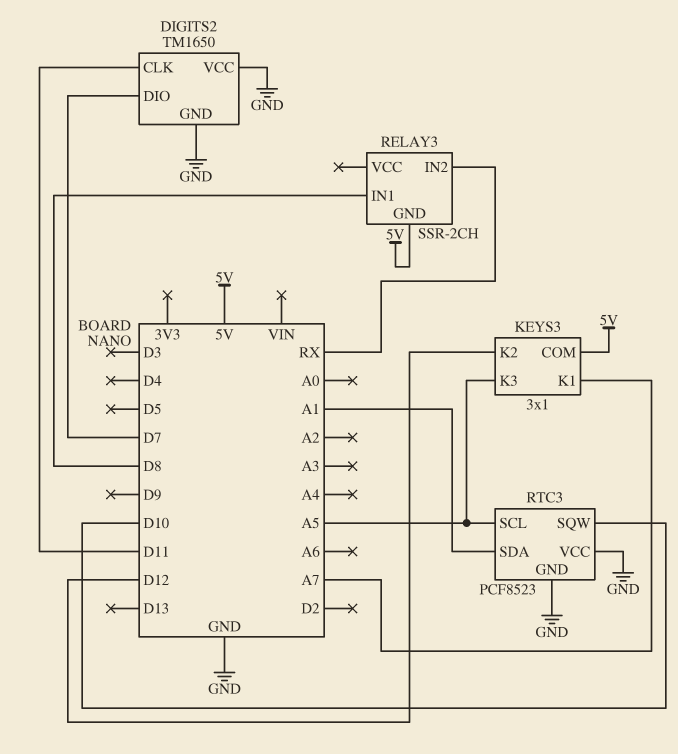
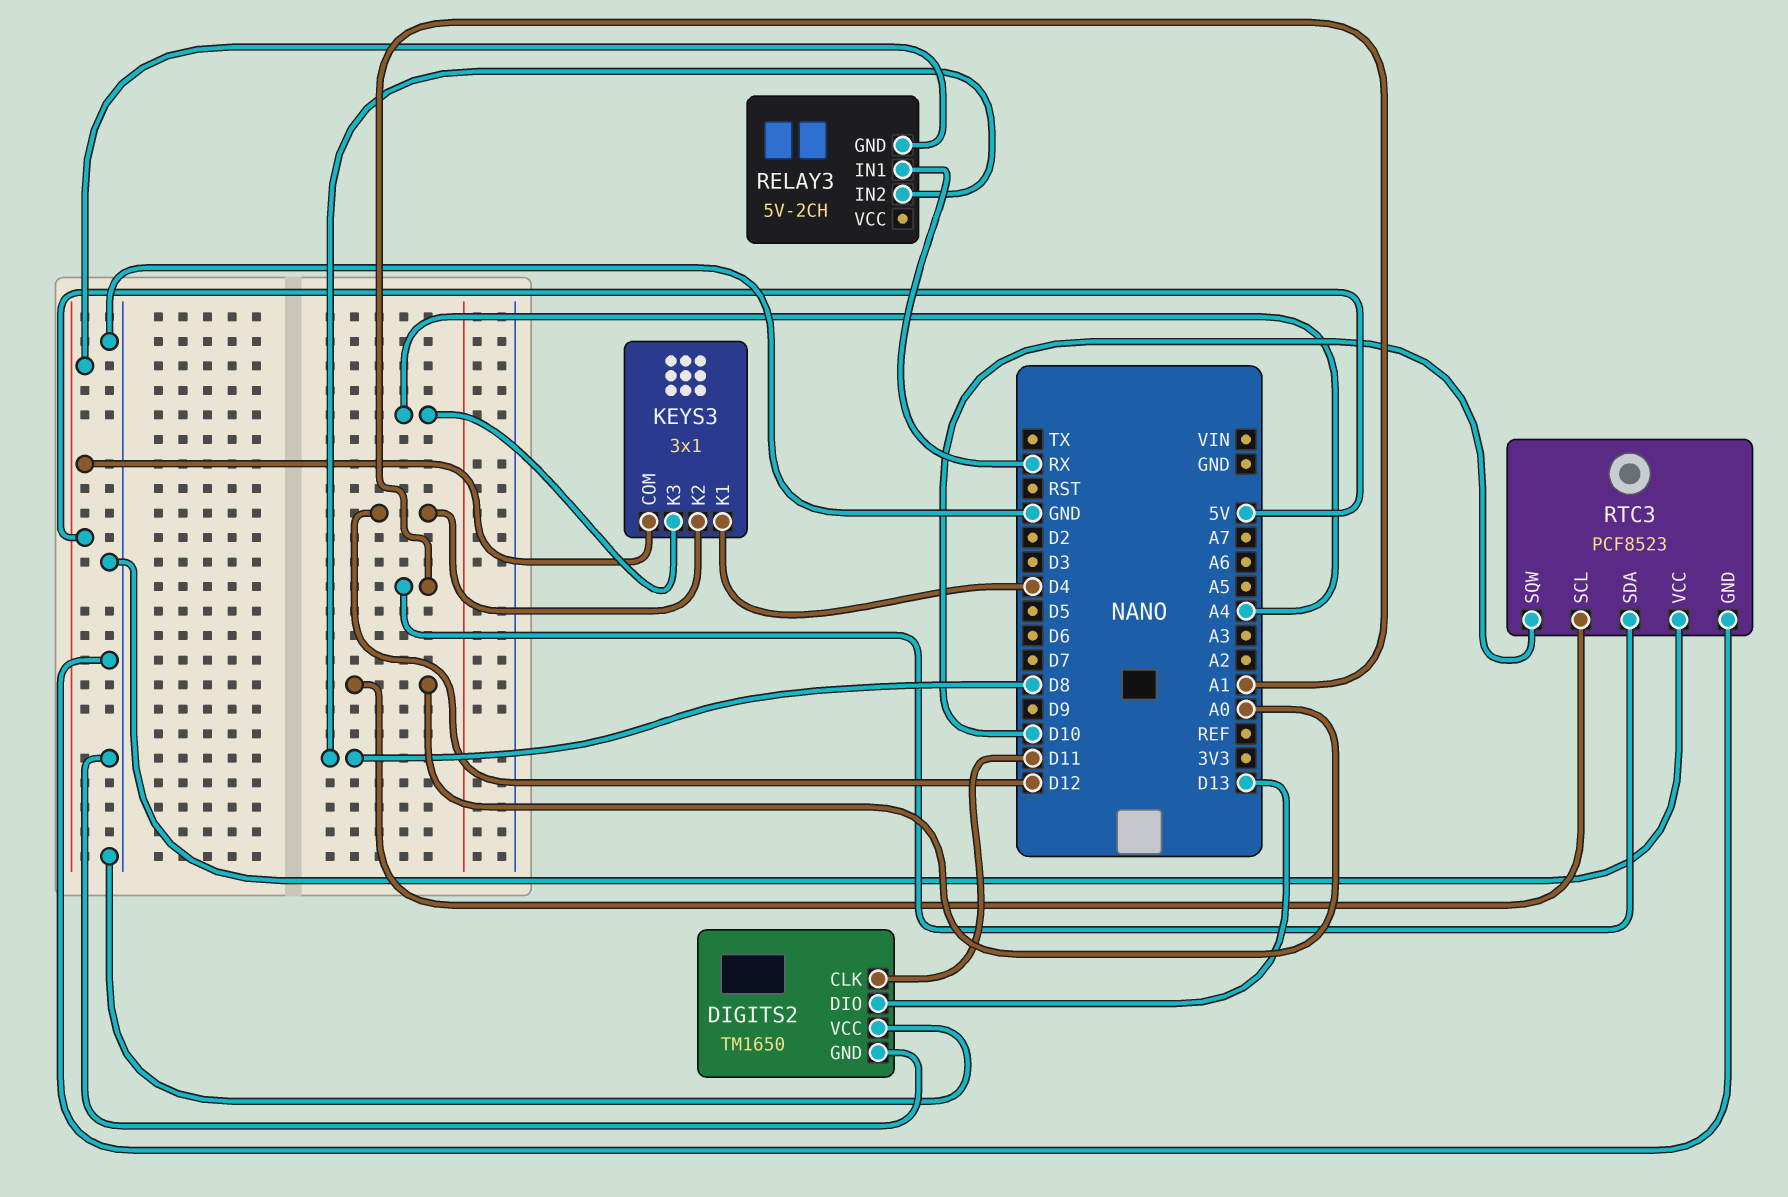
DIGITS2 pin DIO: D7 -> D13
KEYS3 pin K1: A7 -> D4
KEYS3 pin K3: A5 -> A4
RELAY3: SSR-2CH -> 5V-2CH
RELAY3 pin IN1: D8 -> RX
RELAY3 pin IN2: RX -> D8
RTC3 pin SCL: A5 -> A0

